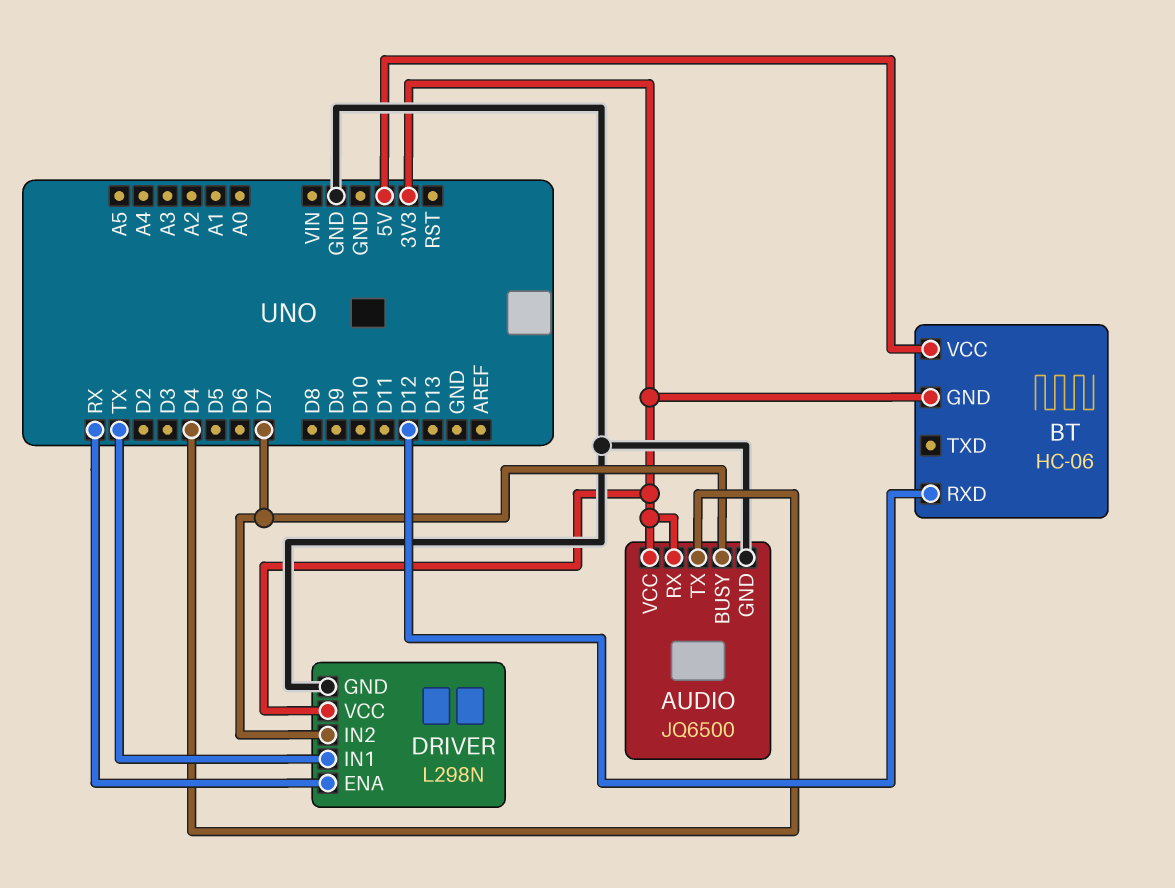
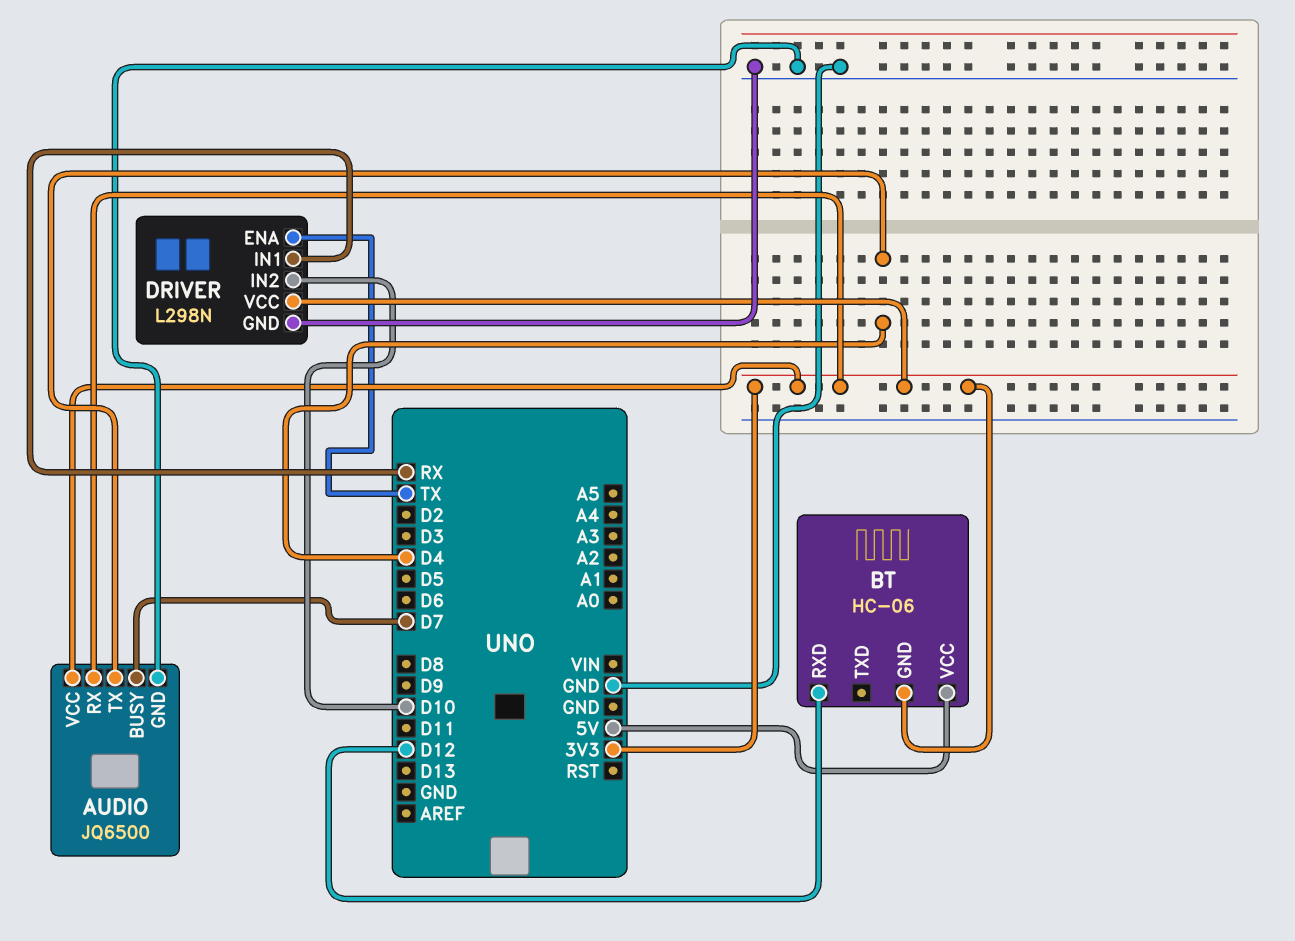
DRIVER pin ENA: RX -> TX
DRIVER pin IN1: TX -> RX
DRIVER pin IN2: D7 -> D10

